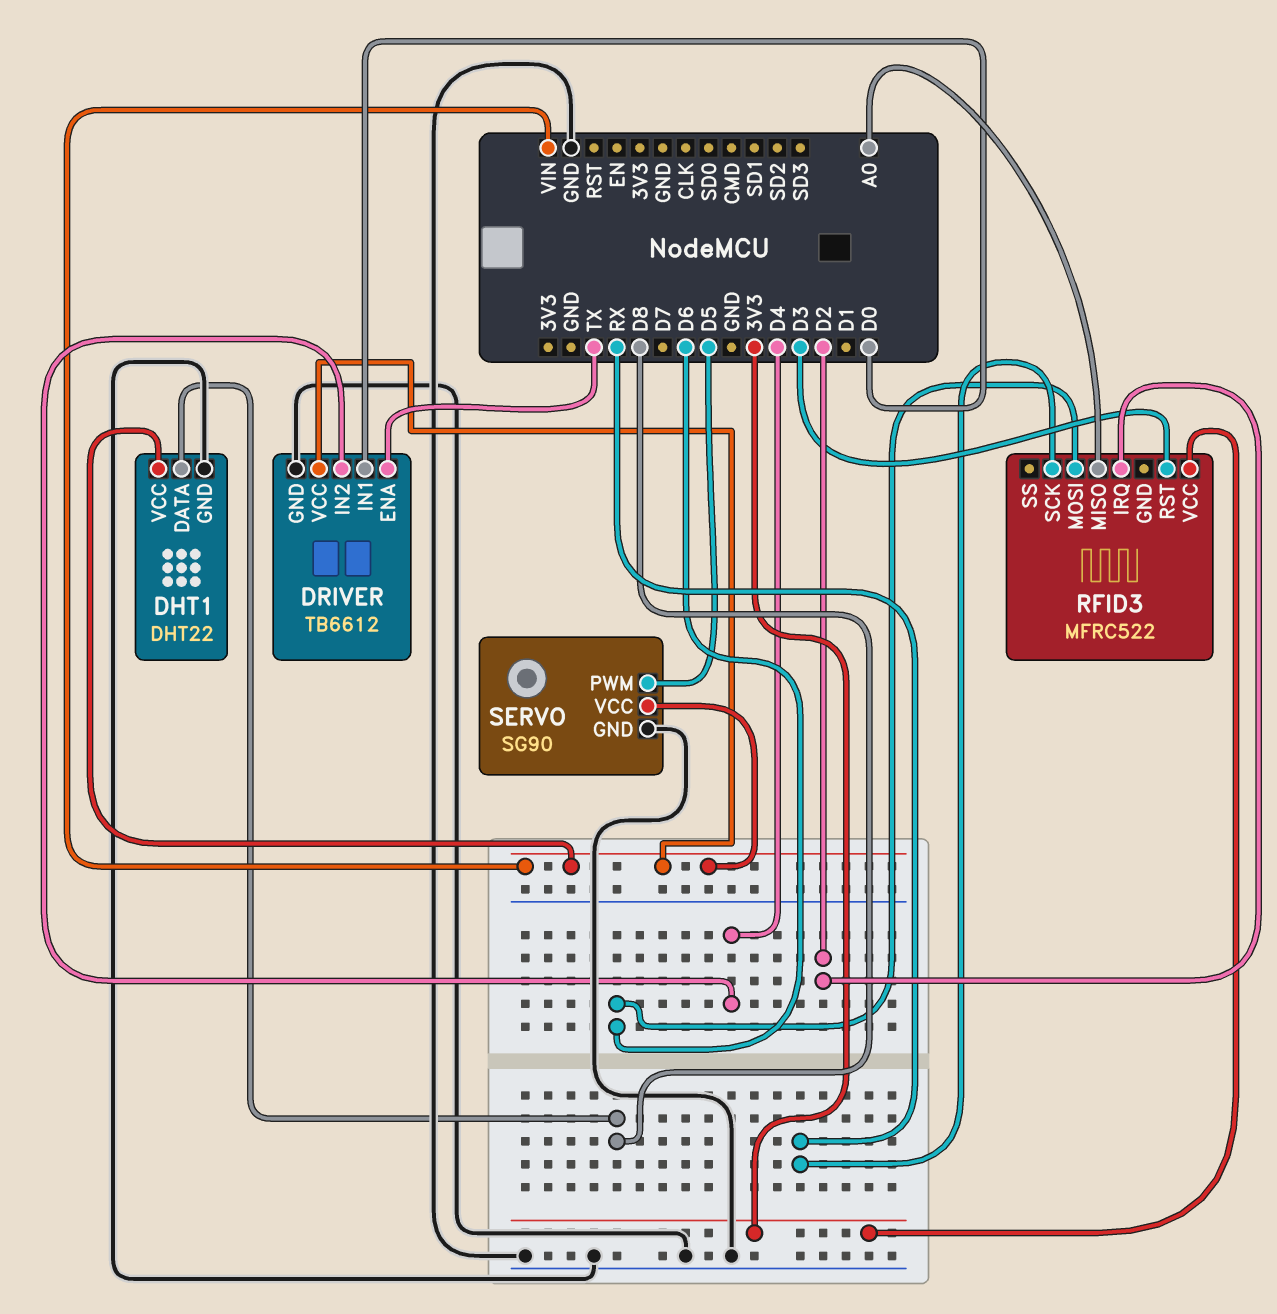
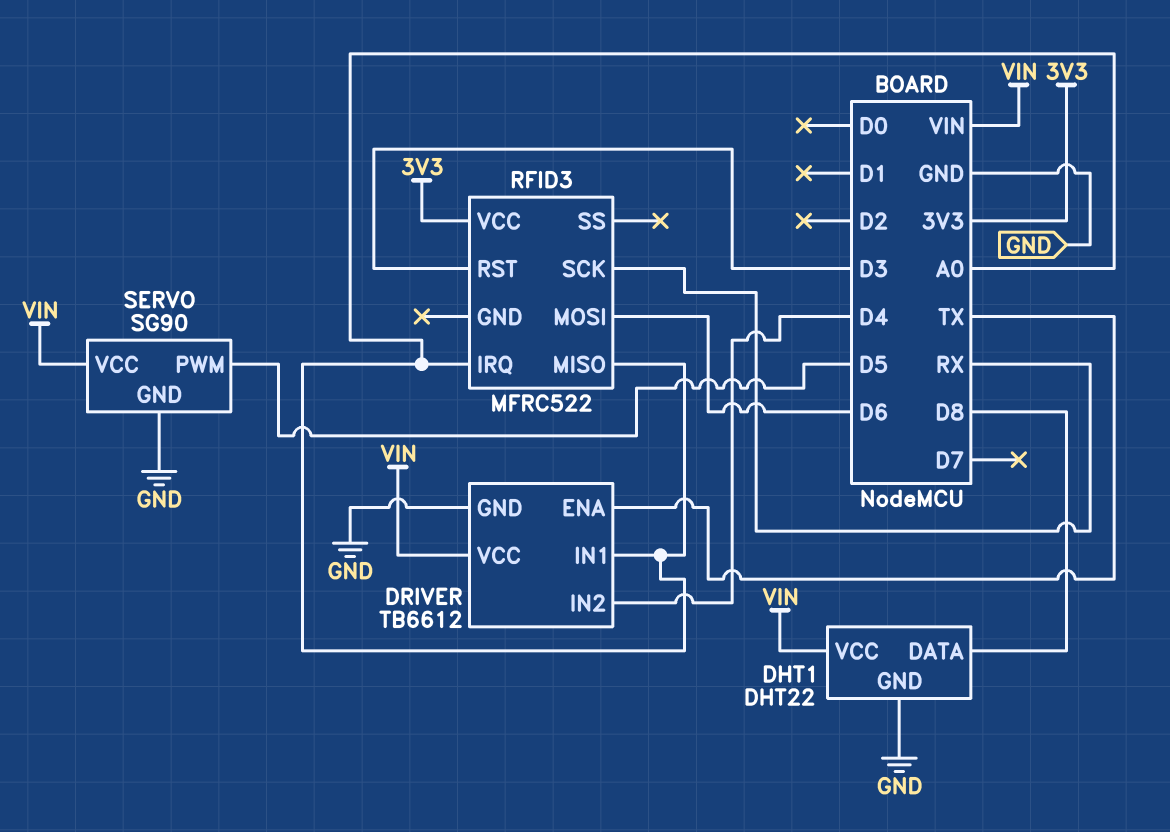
DRIVER pin IN1: D0 -> A0
RFID3 pin IRQ: D2 -> A0

